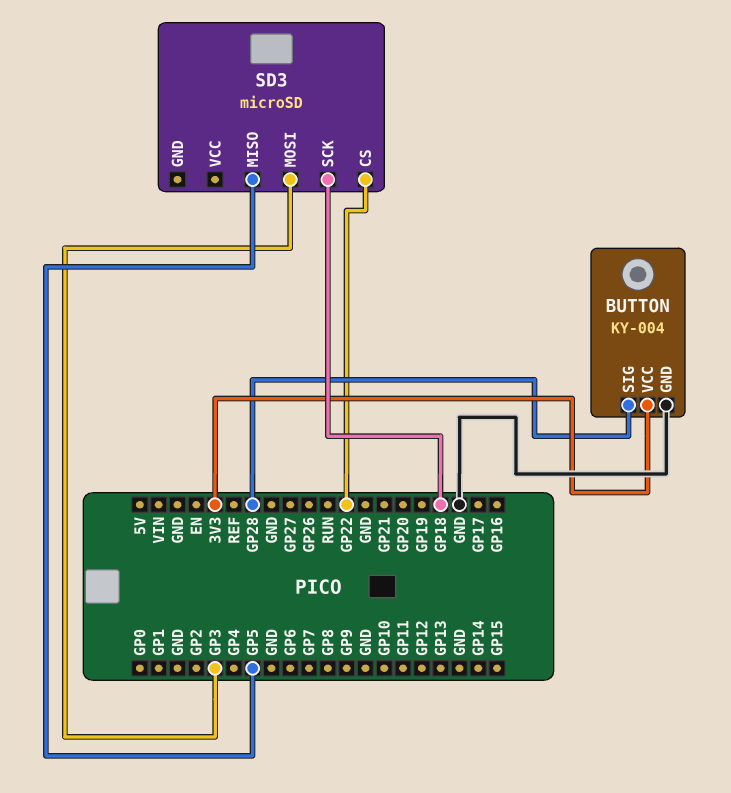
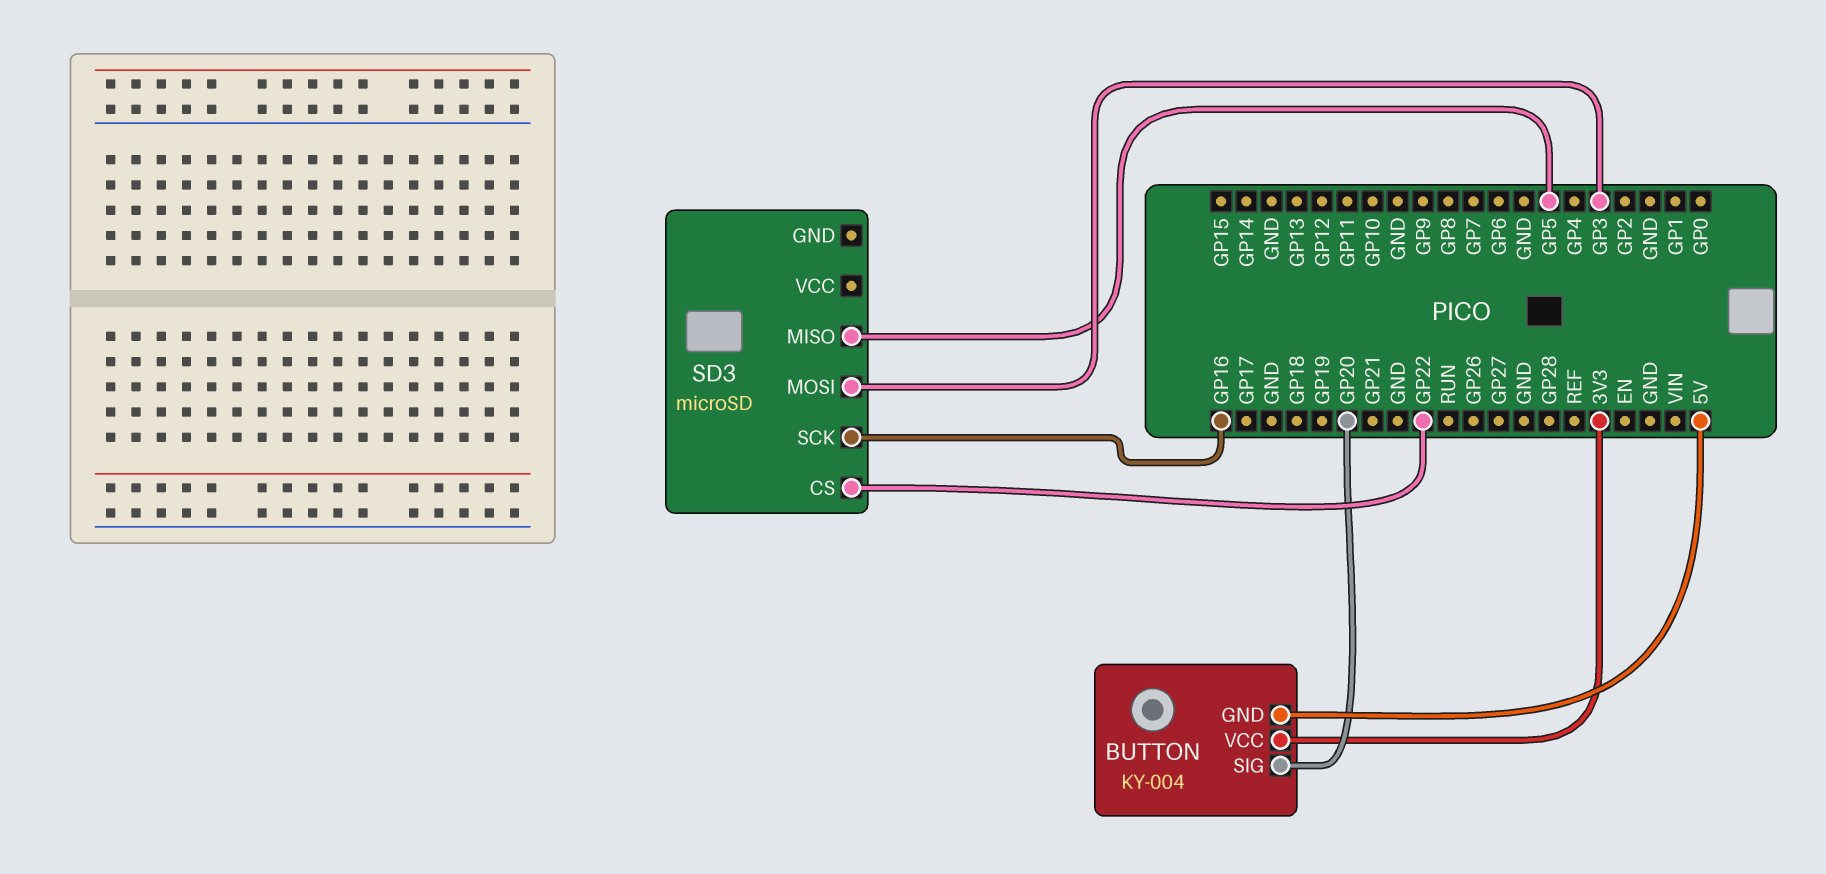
BUTTON pin GND: GND -> 5V
BUTTON pin SIG: GP28 -> GP20
SD3 pin SCK: GP18 -> GP16

